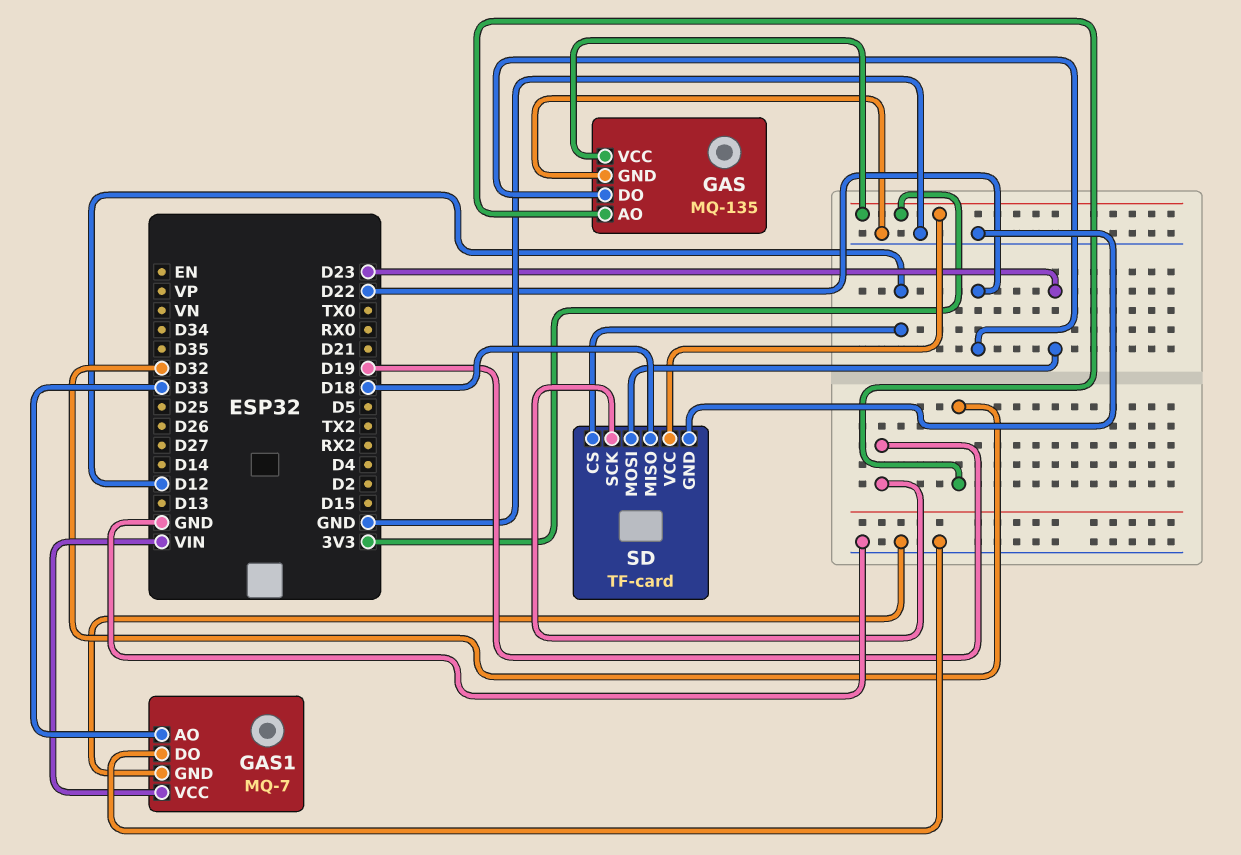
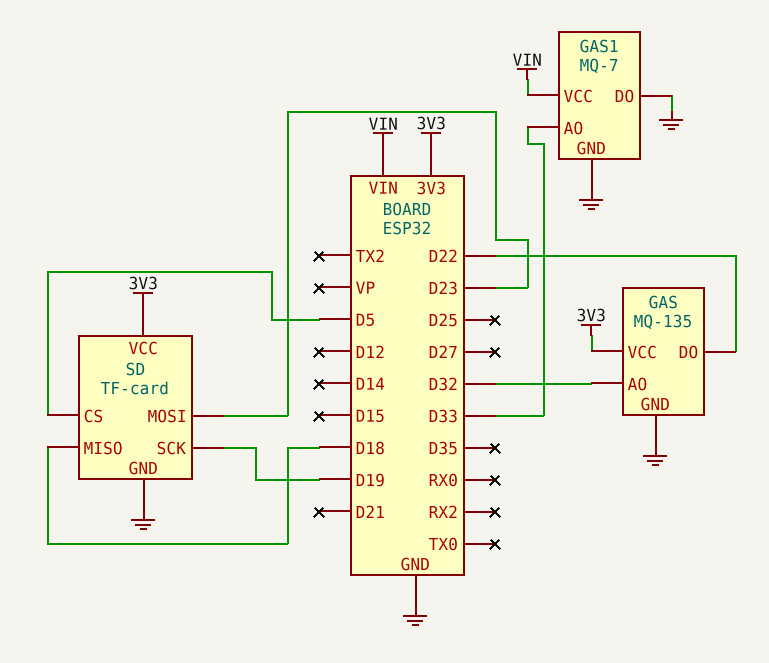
SD pin CS: D12 -> D5

